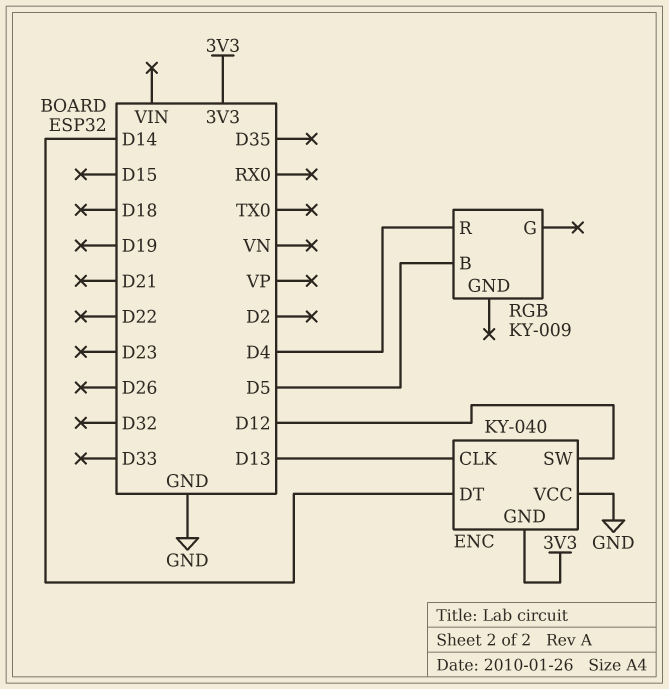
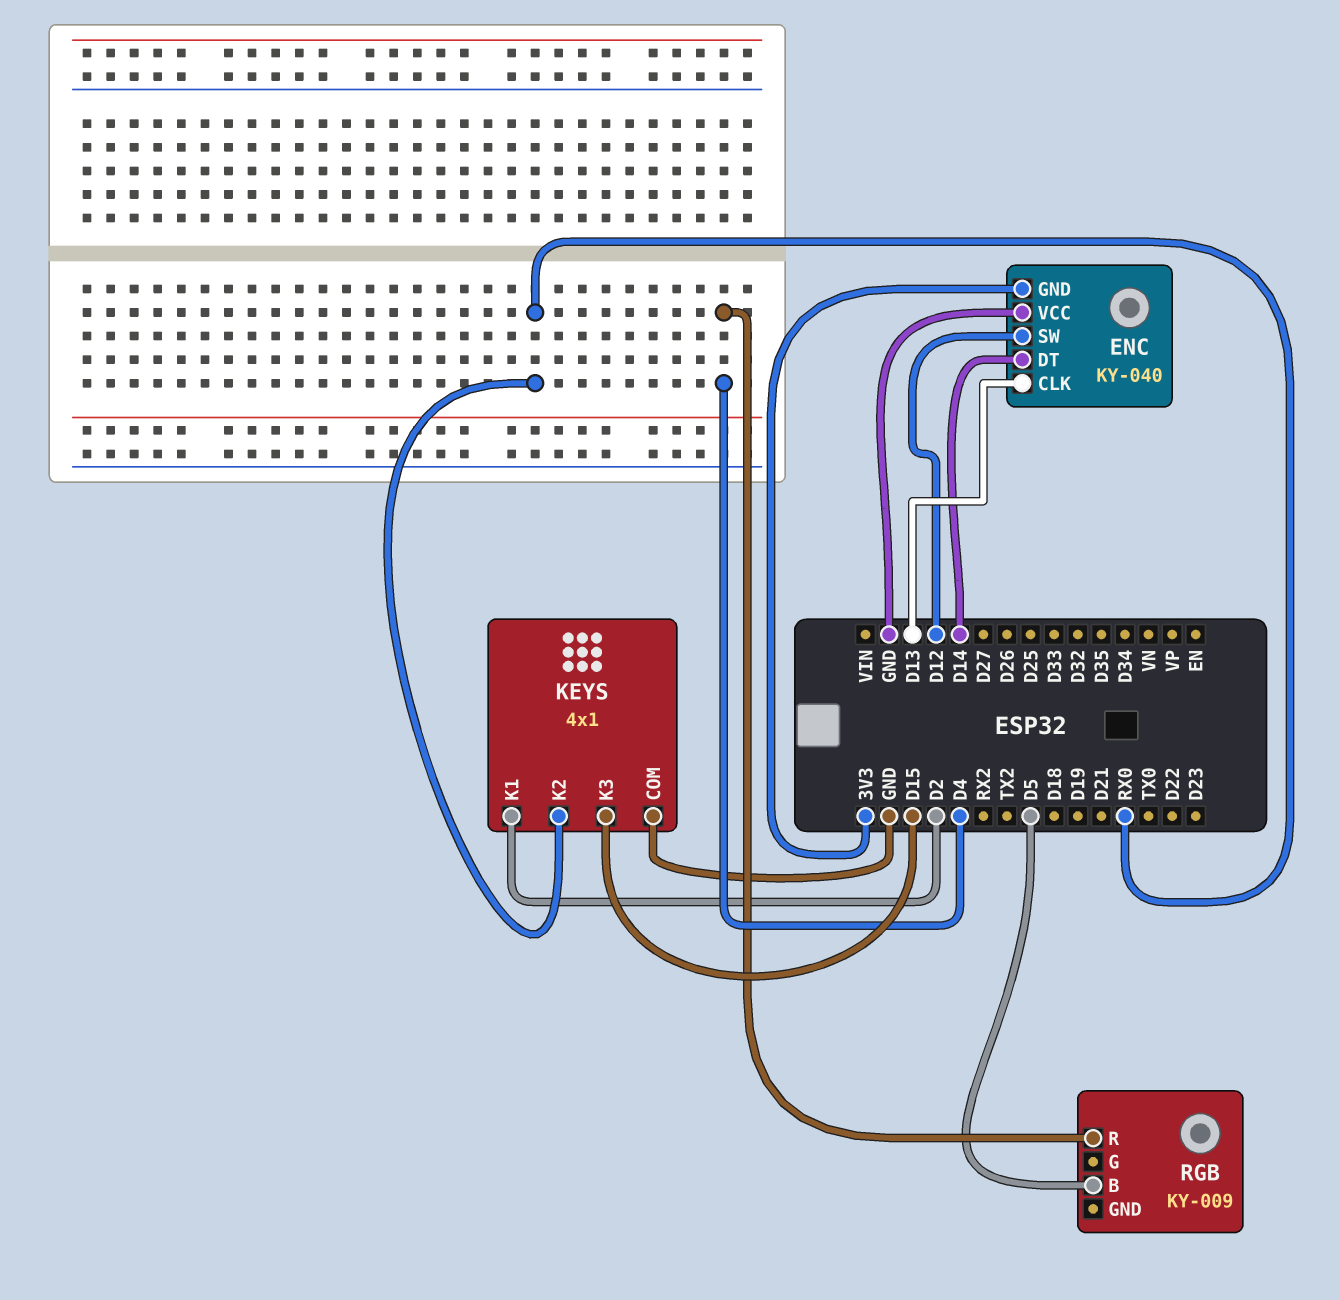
KEYS: none -> 4x1
KEYS pin COM: none -> GND
KEYS pin K1: none -> D2
KEYS pin K2: none -> RX0
KEYS pin K3: none -> D15

